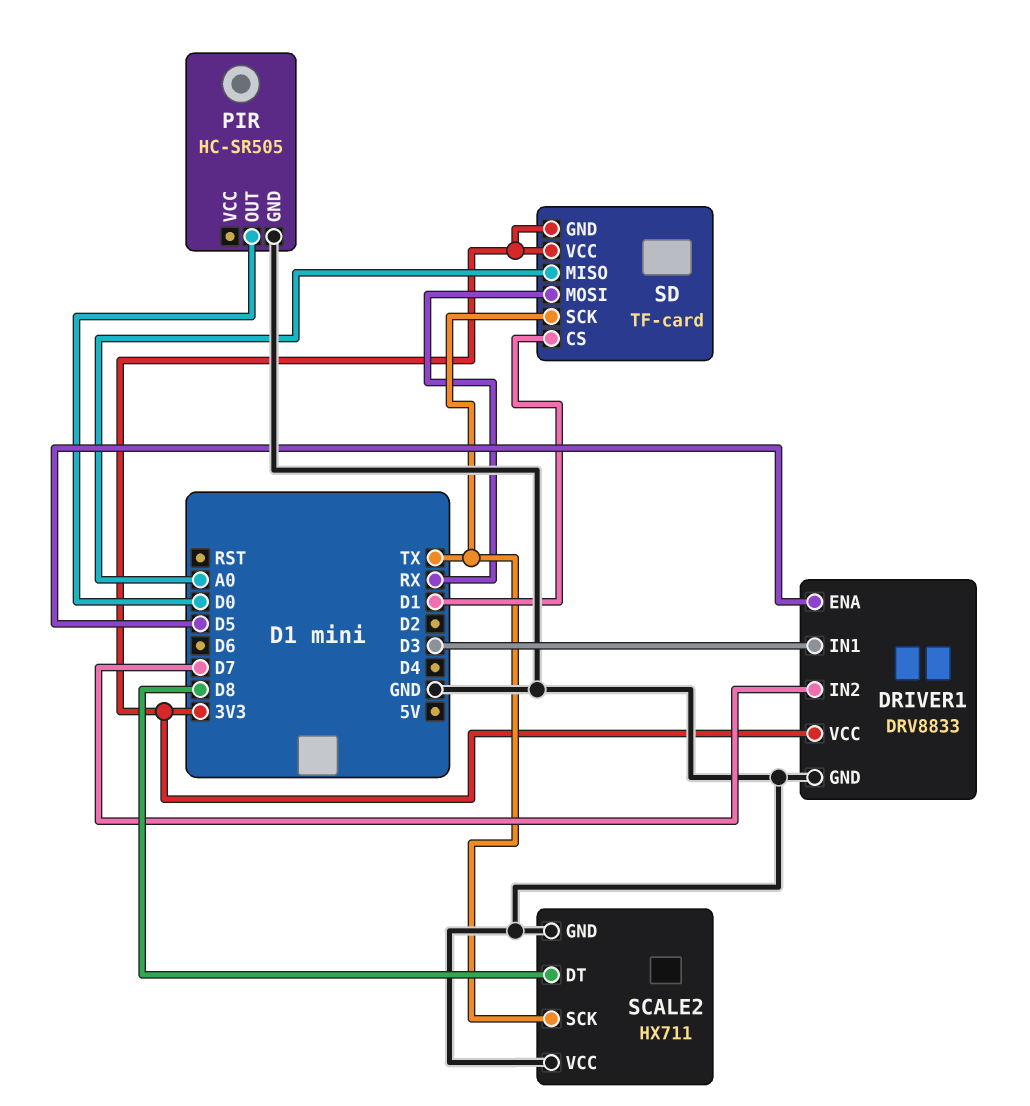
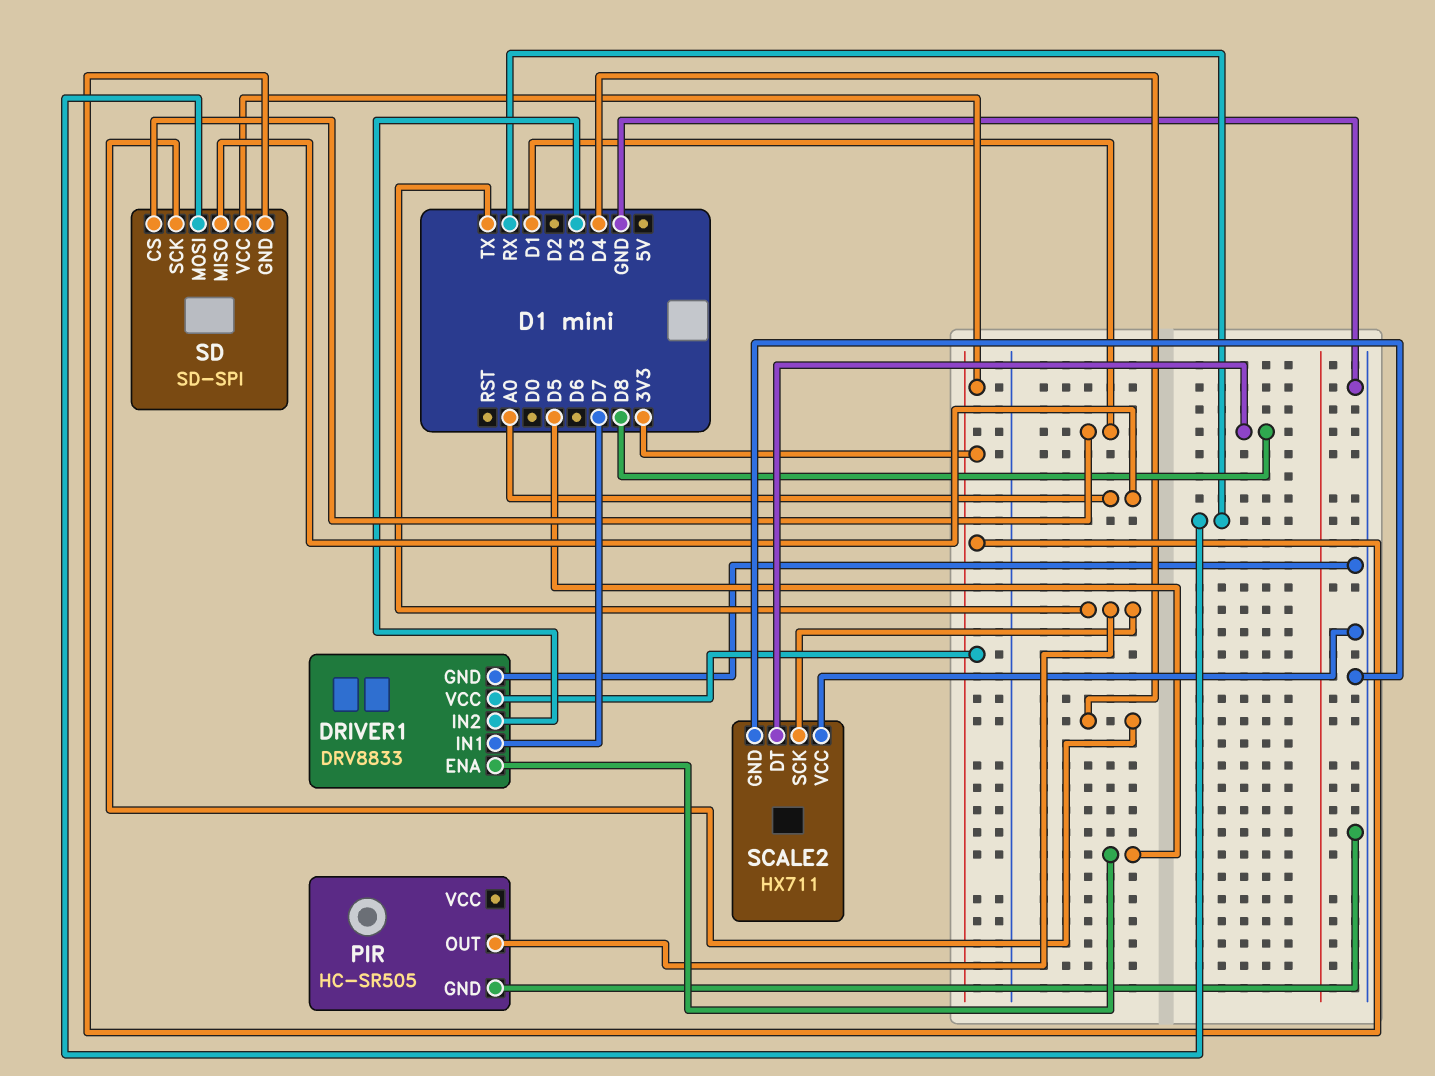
DRIVER1 pin IN1: D3 -> D7
DRIVER1 pin IN2: D7 -> D3
PIR pin OUT: D0 -> TX
SD: TF-card -> SD-SPI
SD pin SCK: TX -> D4

